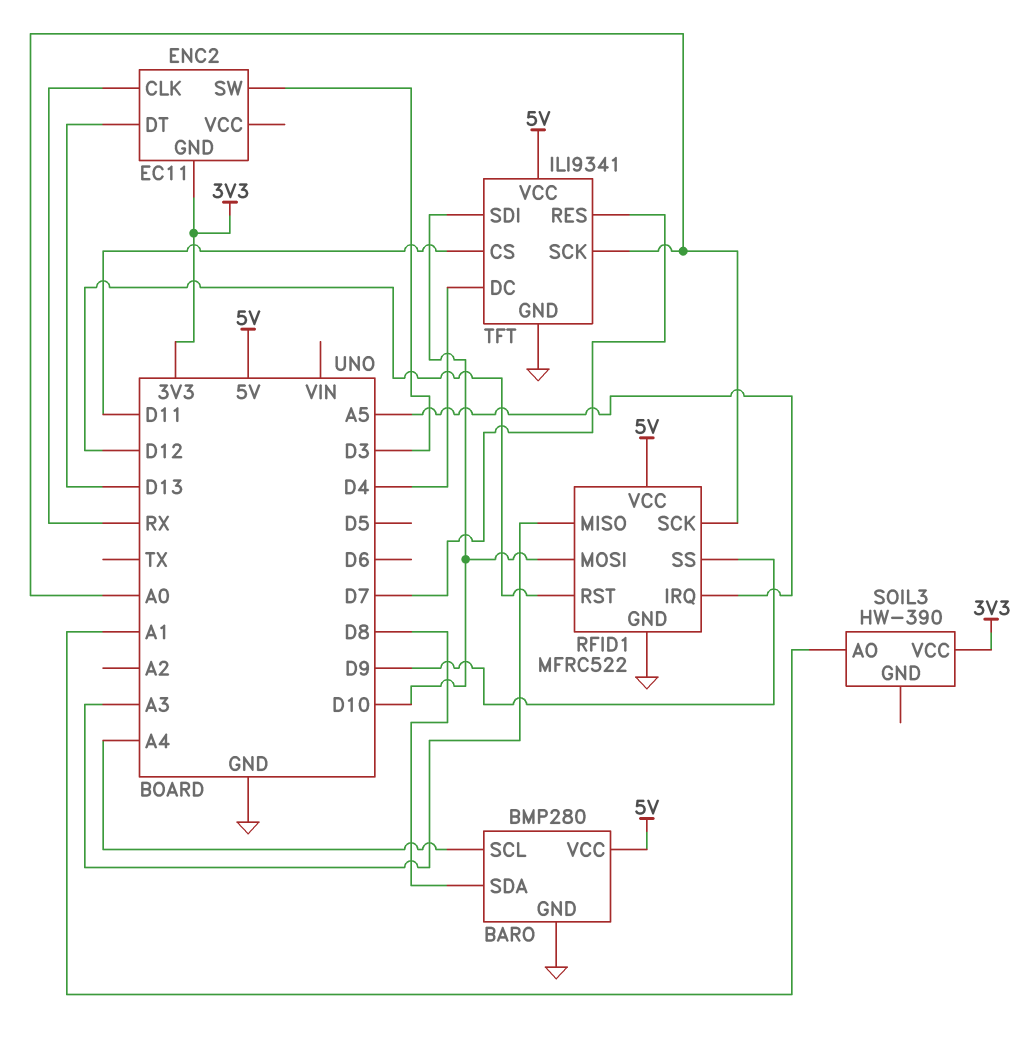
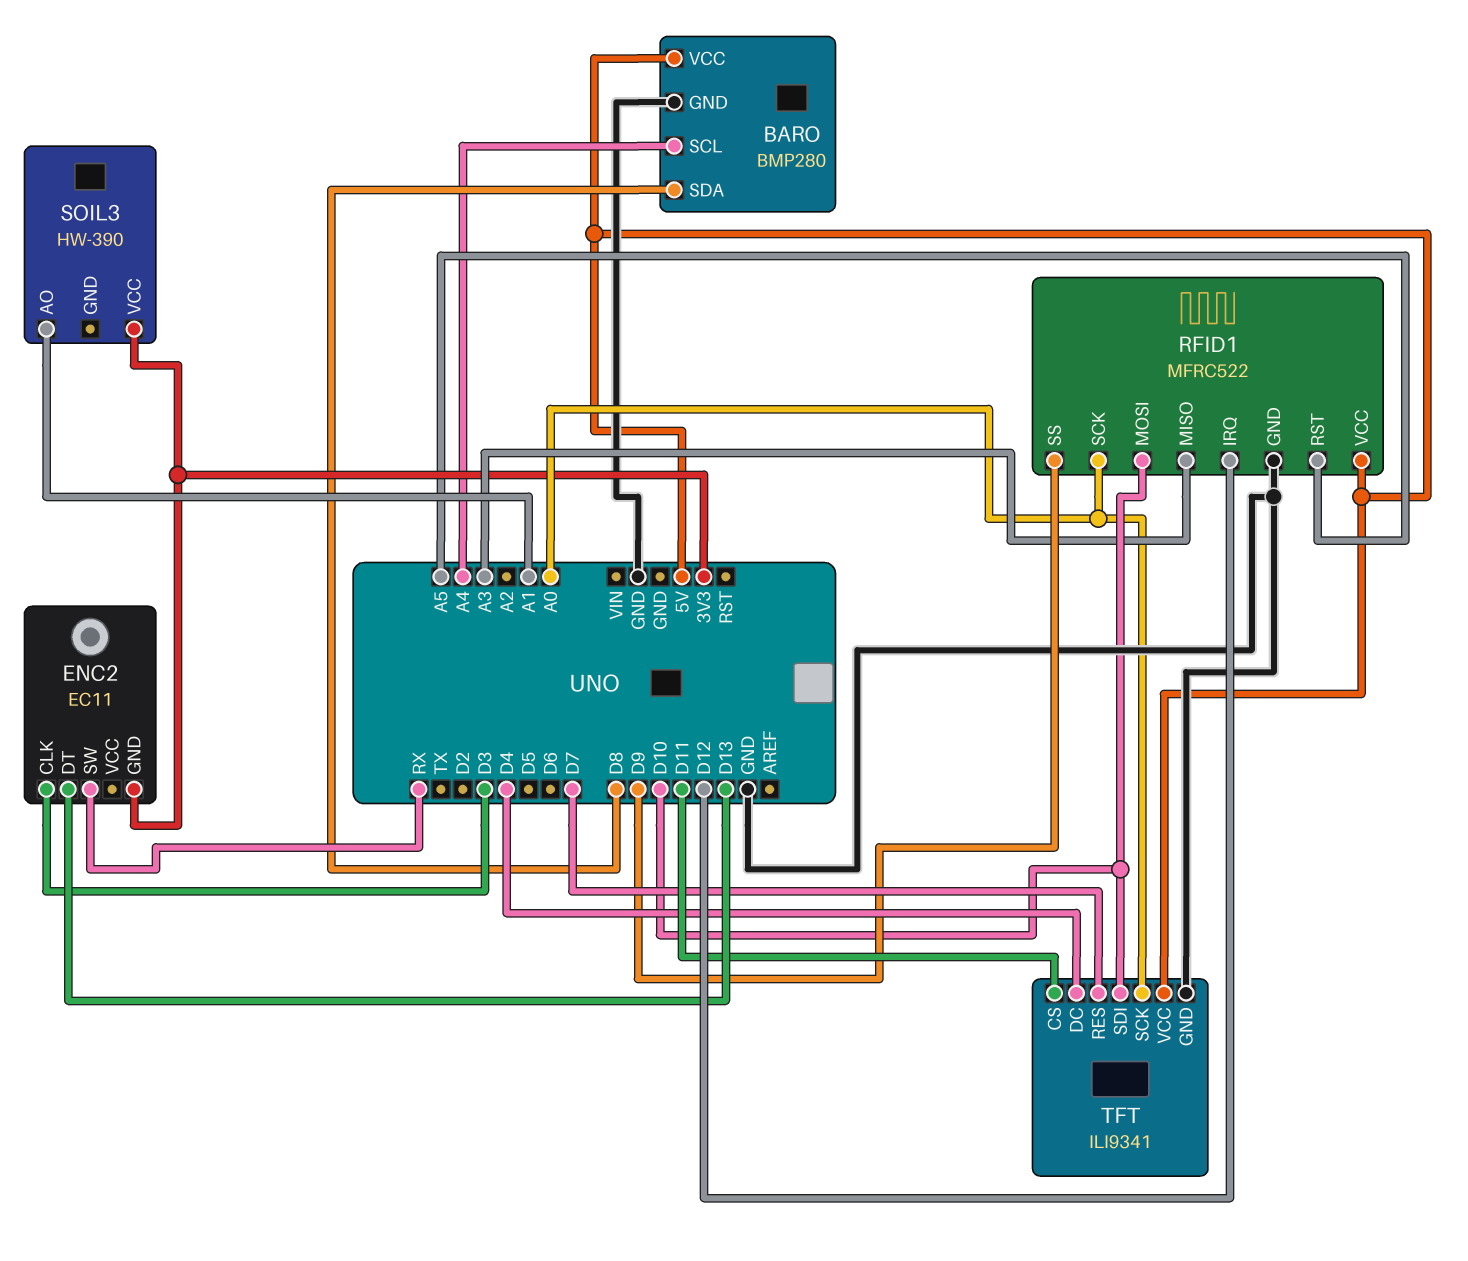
ENC2 pin CLK: RX -> D3
ENC2 pin SW: D3 -> RX
RFID1 pin IRQ: A5 -> D12
RFID1 pin RST: D12 -> A5

